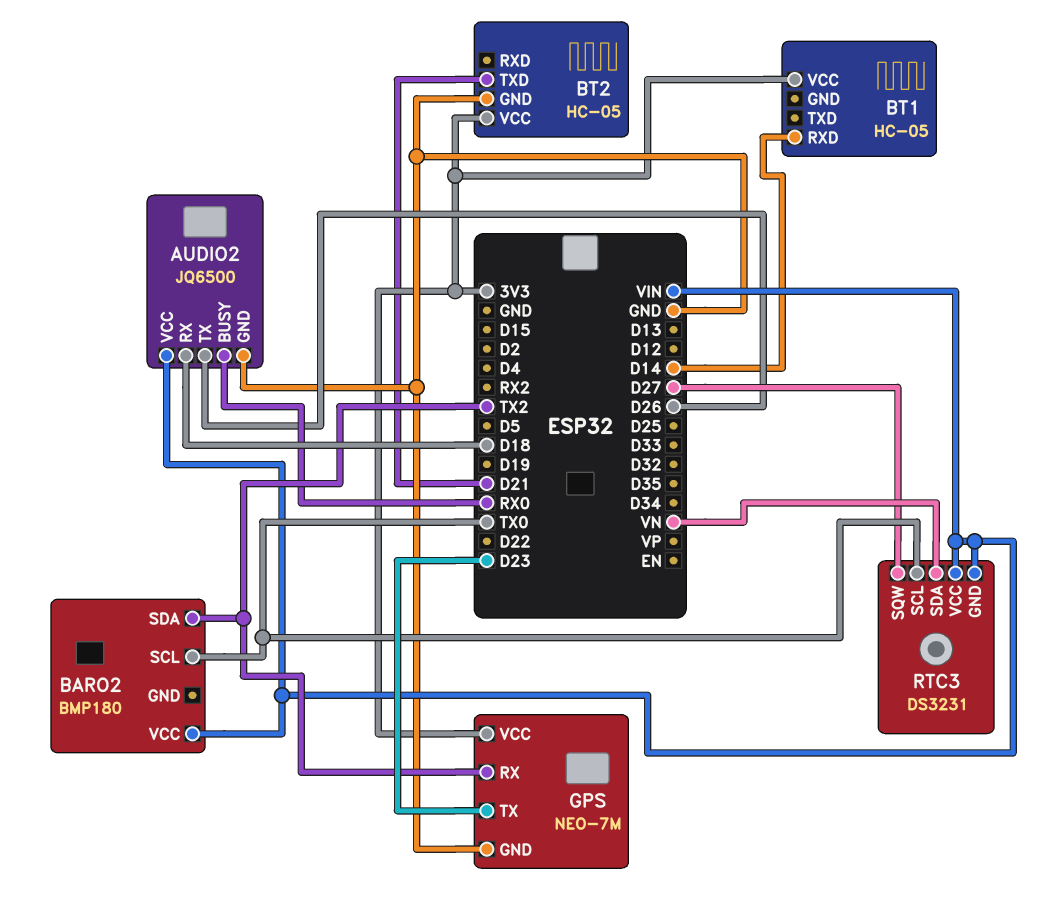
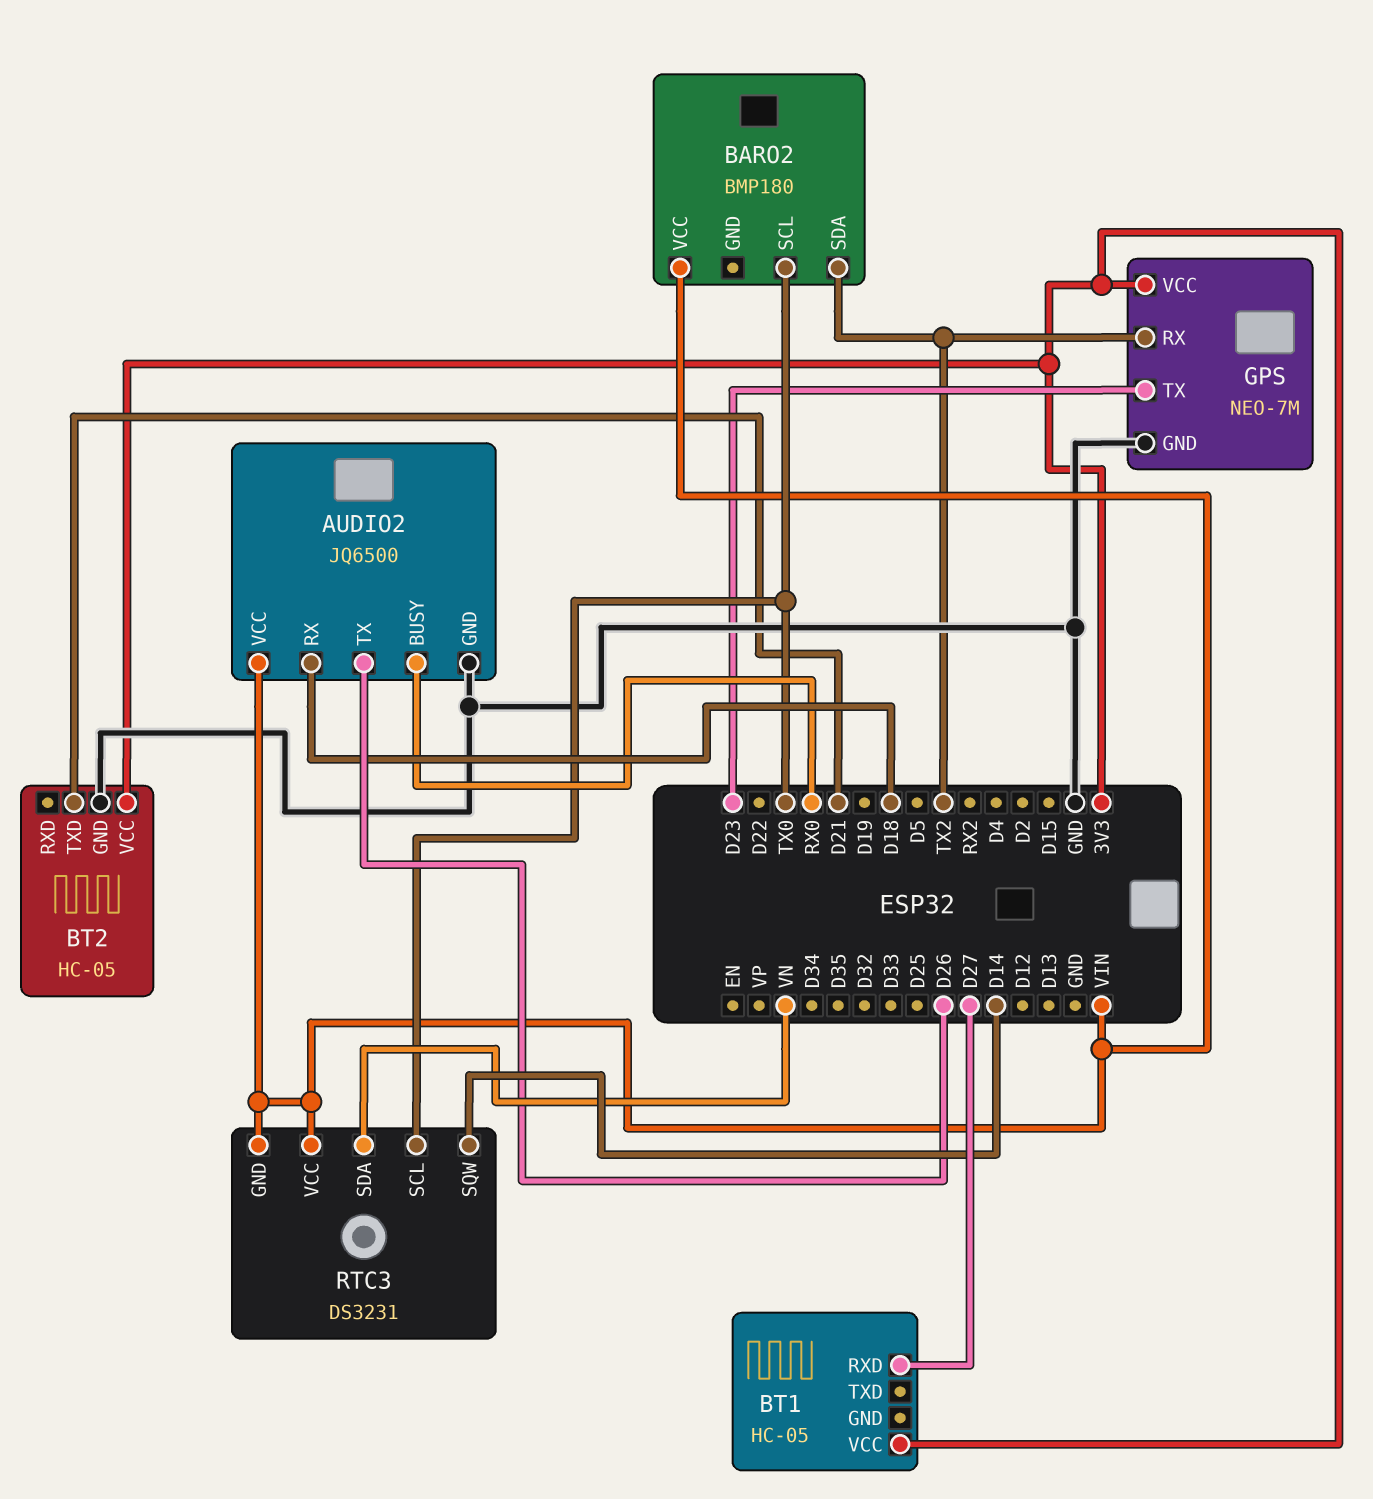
BT1 pin RXD: D14 -> D27
RTC3 pin SQW: D27 -> D14

